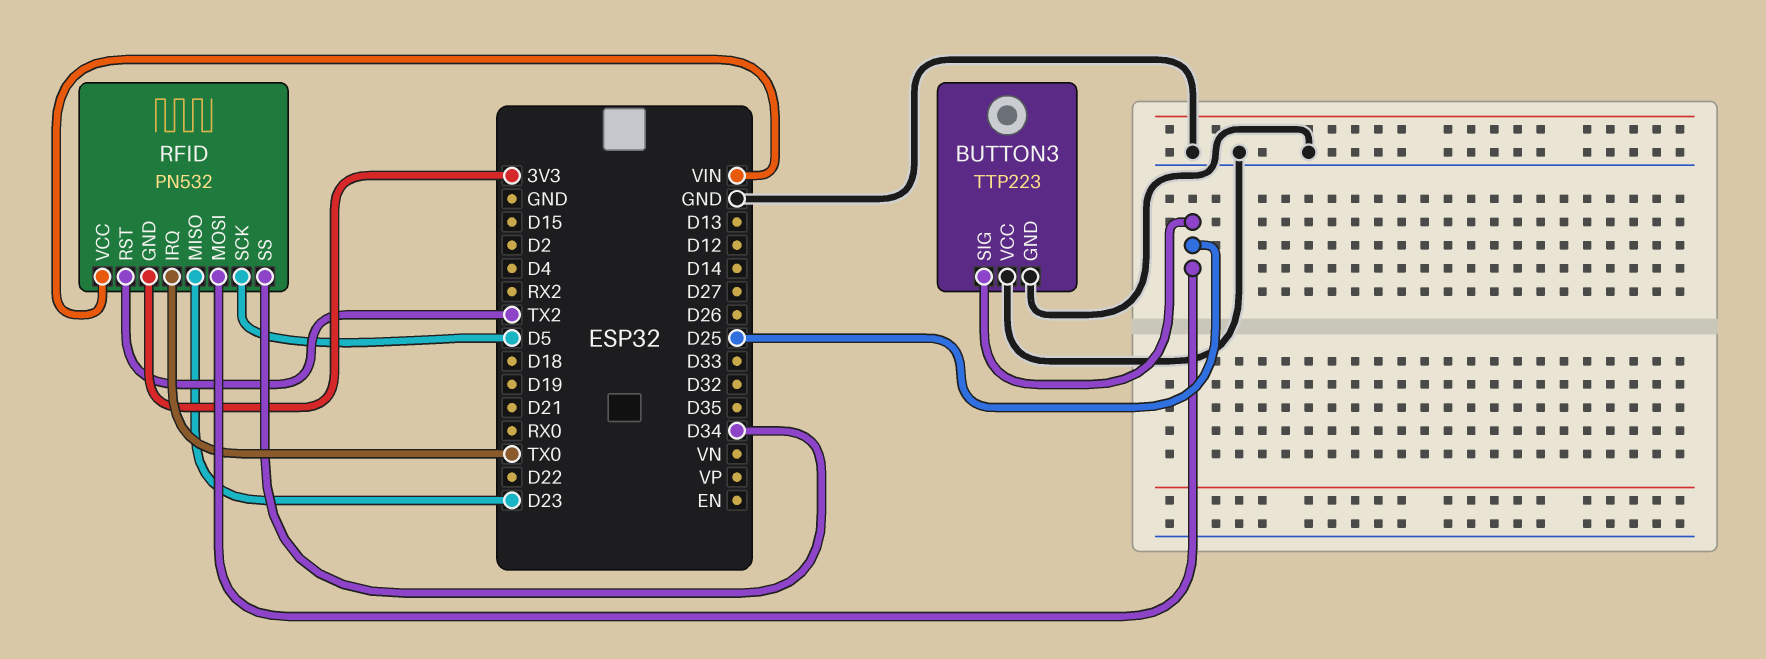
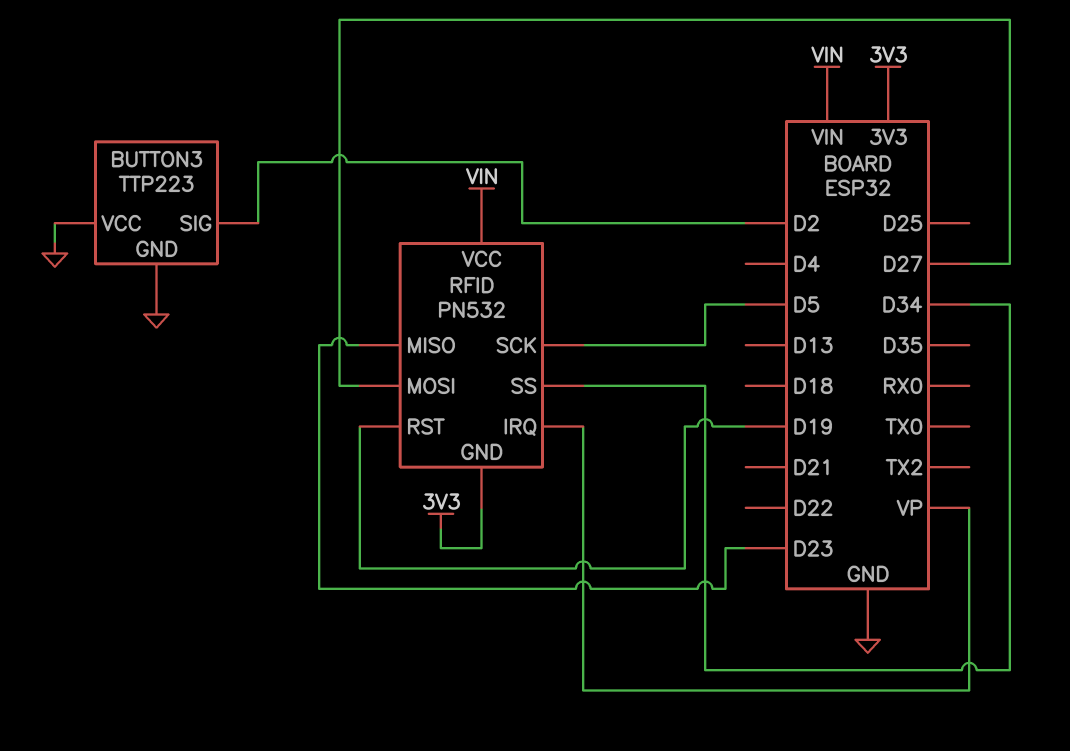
BUTTON3 pin SIG: D25 -> D2
RFID pin IRQ: TX0 -> VP
RFID pin MOSI: D25 -> D27
RFID pin RST: TX2 -> D19

